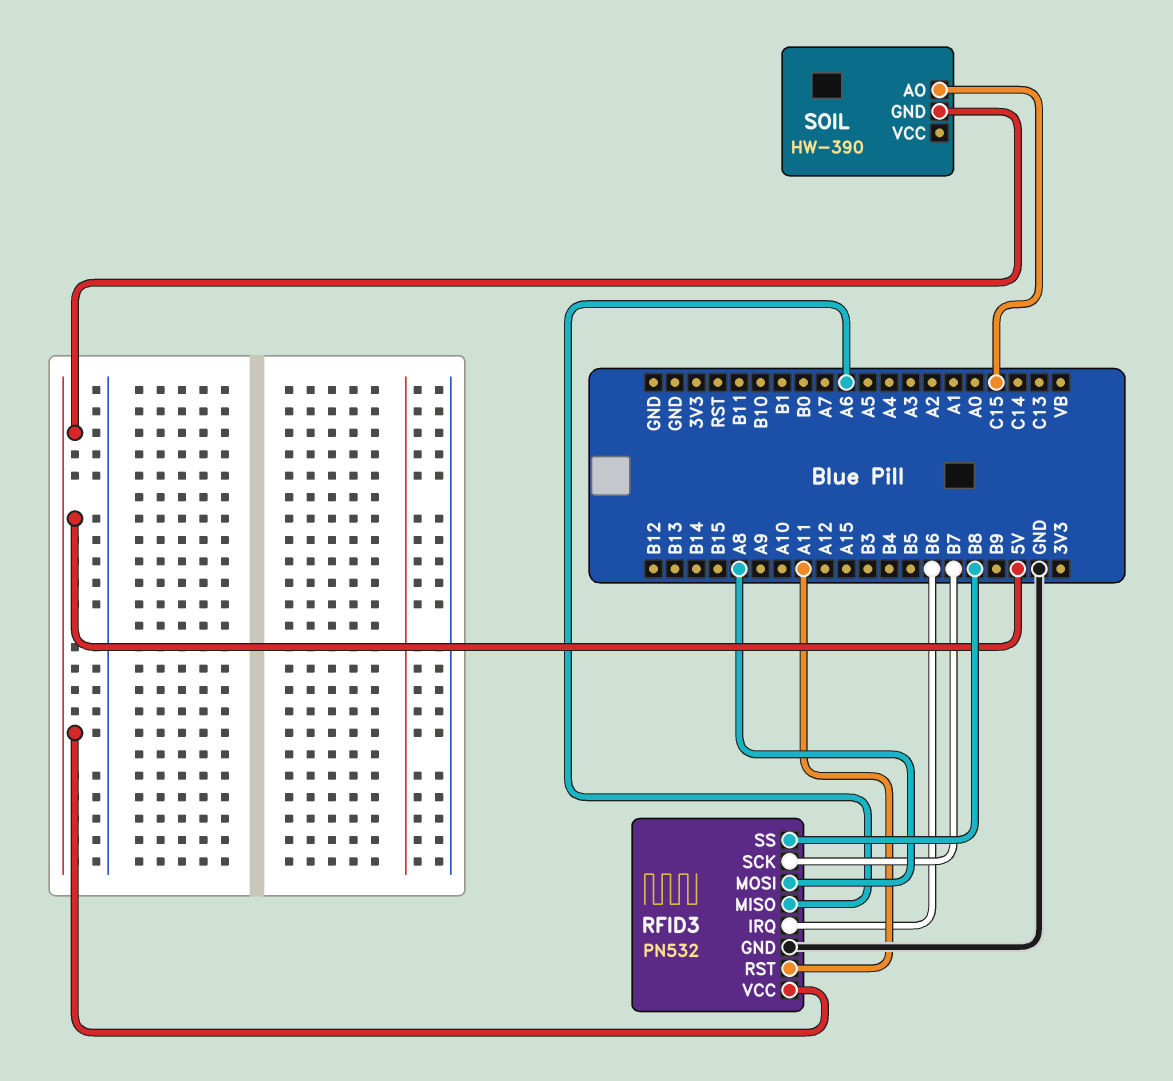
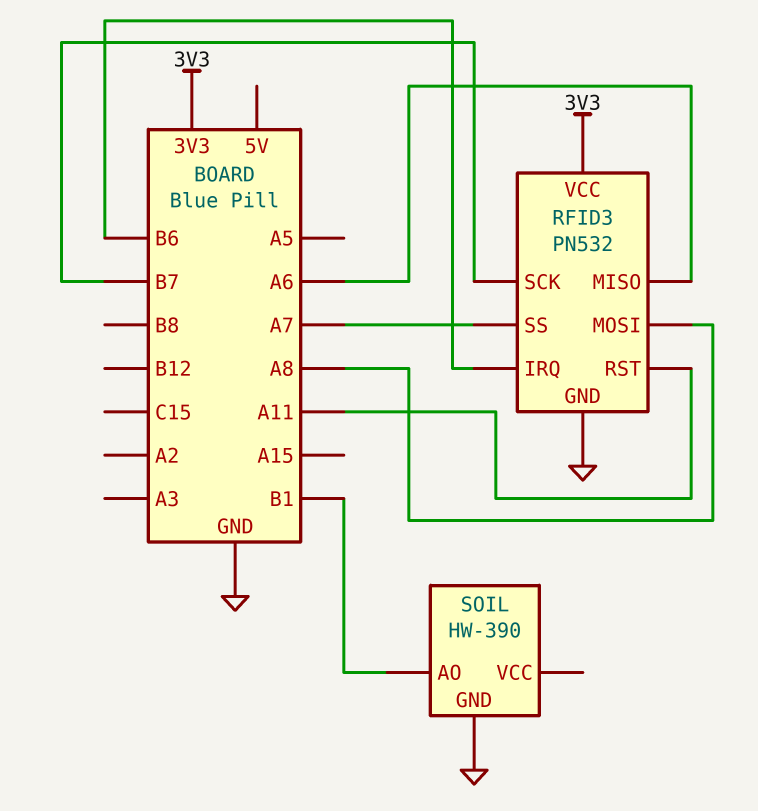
RFID3 pin SS: B8 -> A7
RFID3 pin VCC: 5V -> 3V3
SOIL pin AO: C15 -> B1
SOIL pin GND: 5V -> GND

